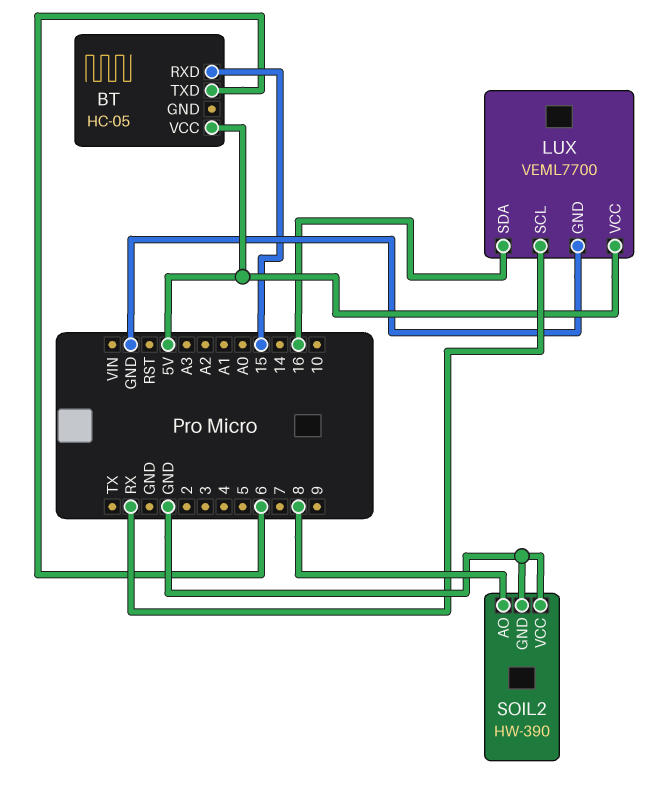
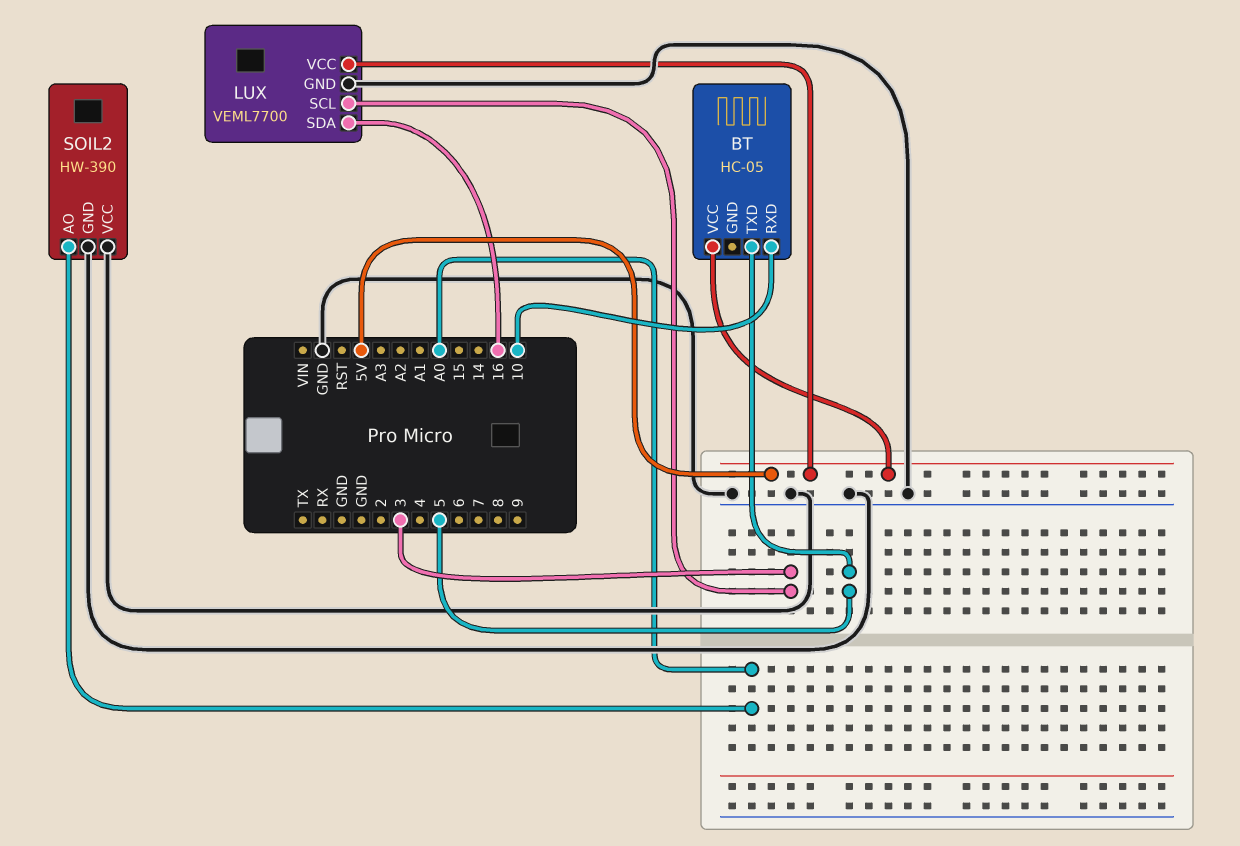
BT pin RXD: 15 -> 10
BT pin TXD: 6 -> 5
LUX pin SCL: RX -> 3
SOIL2 pin AO: 8 -> A0

